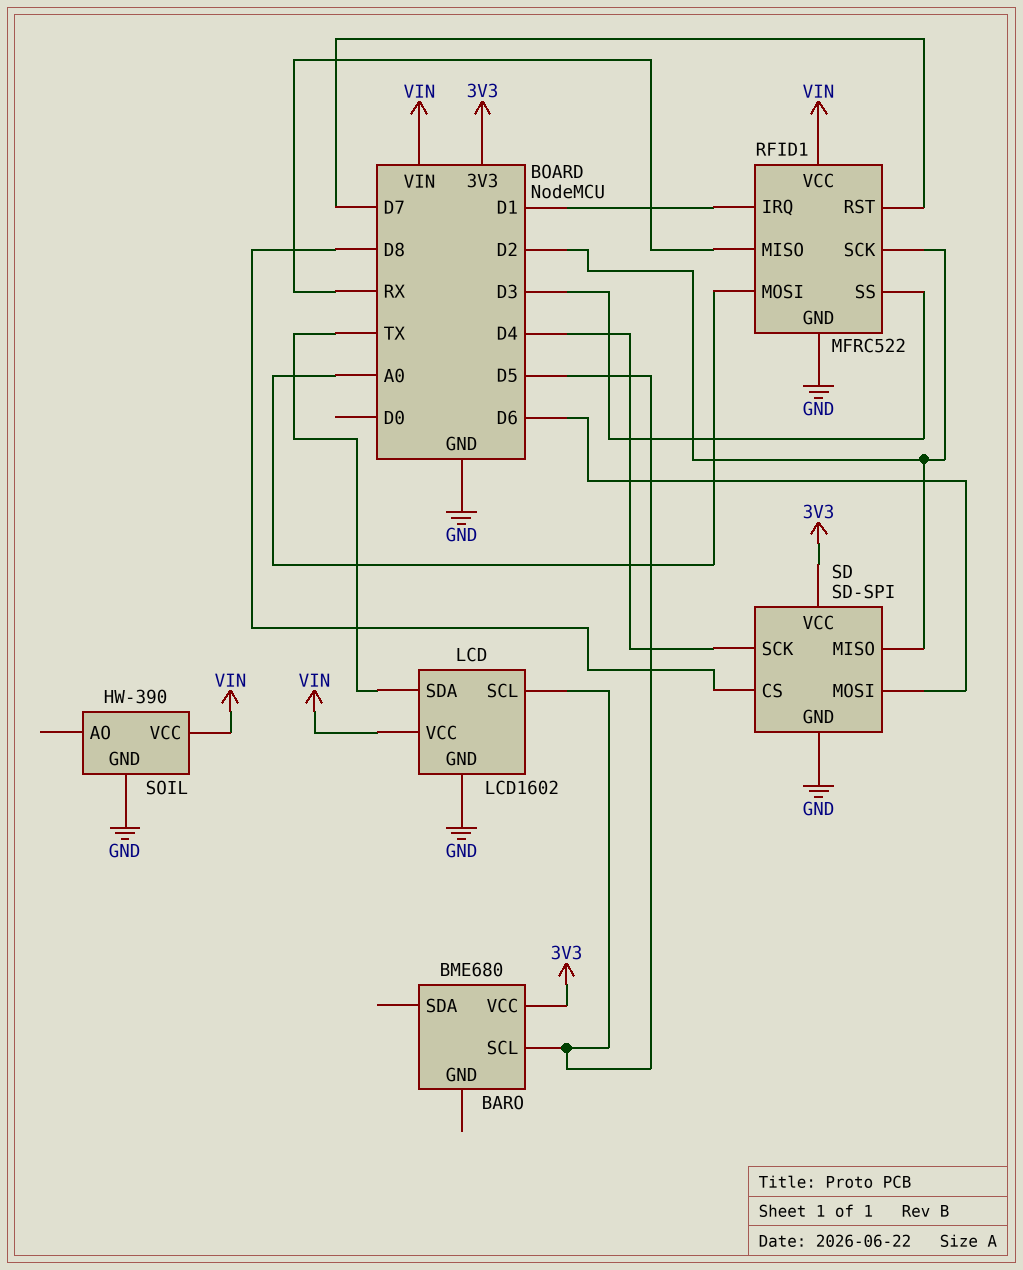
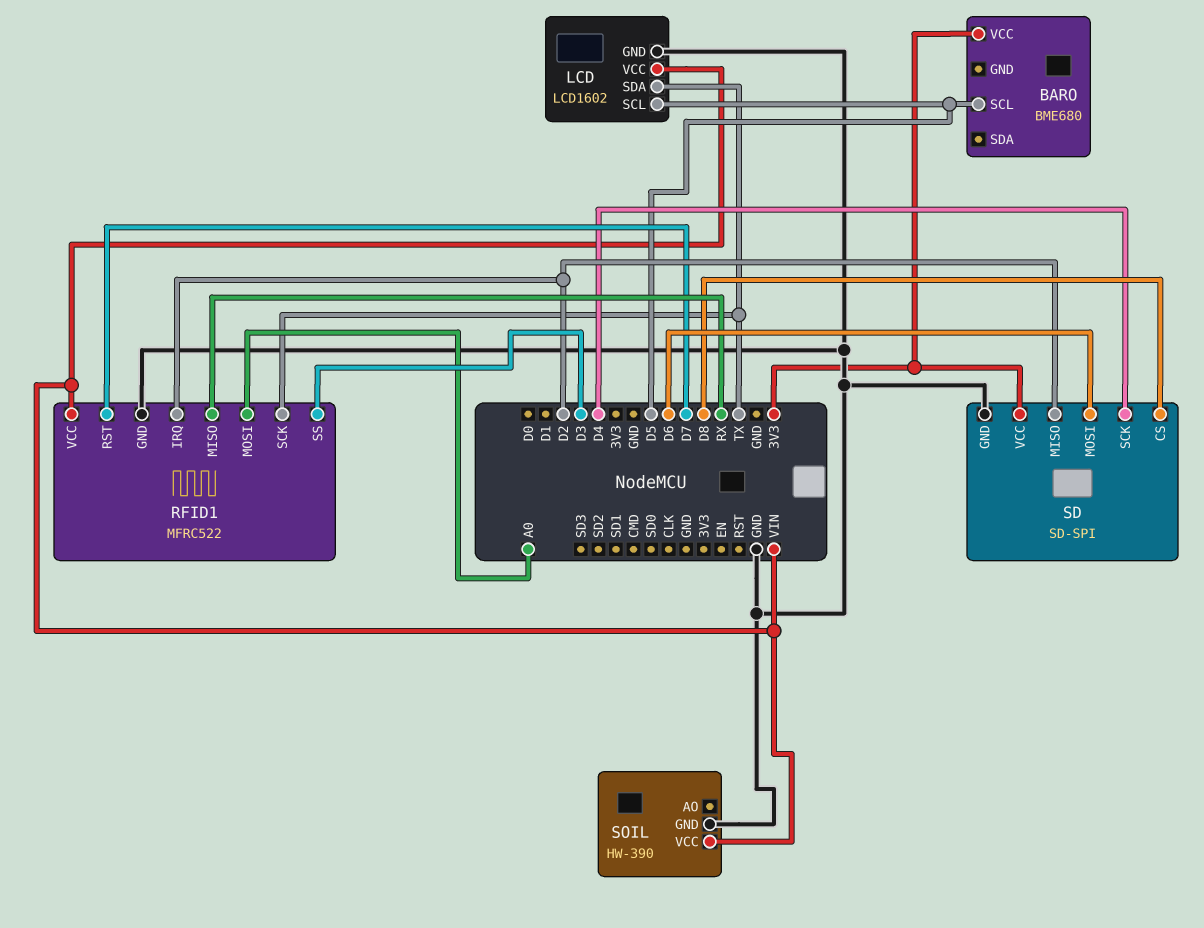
RFID1 pin IRQ: D1 -> D2
RFID1 pin SCK: D2 -> TX

